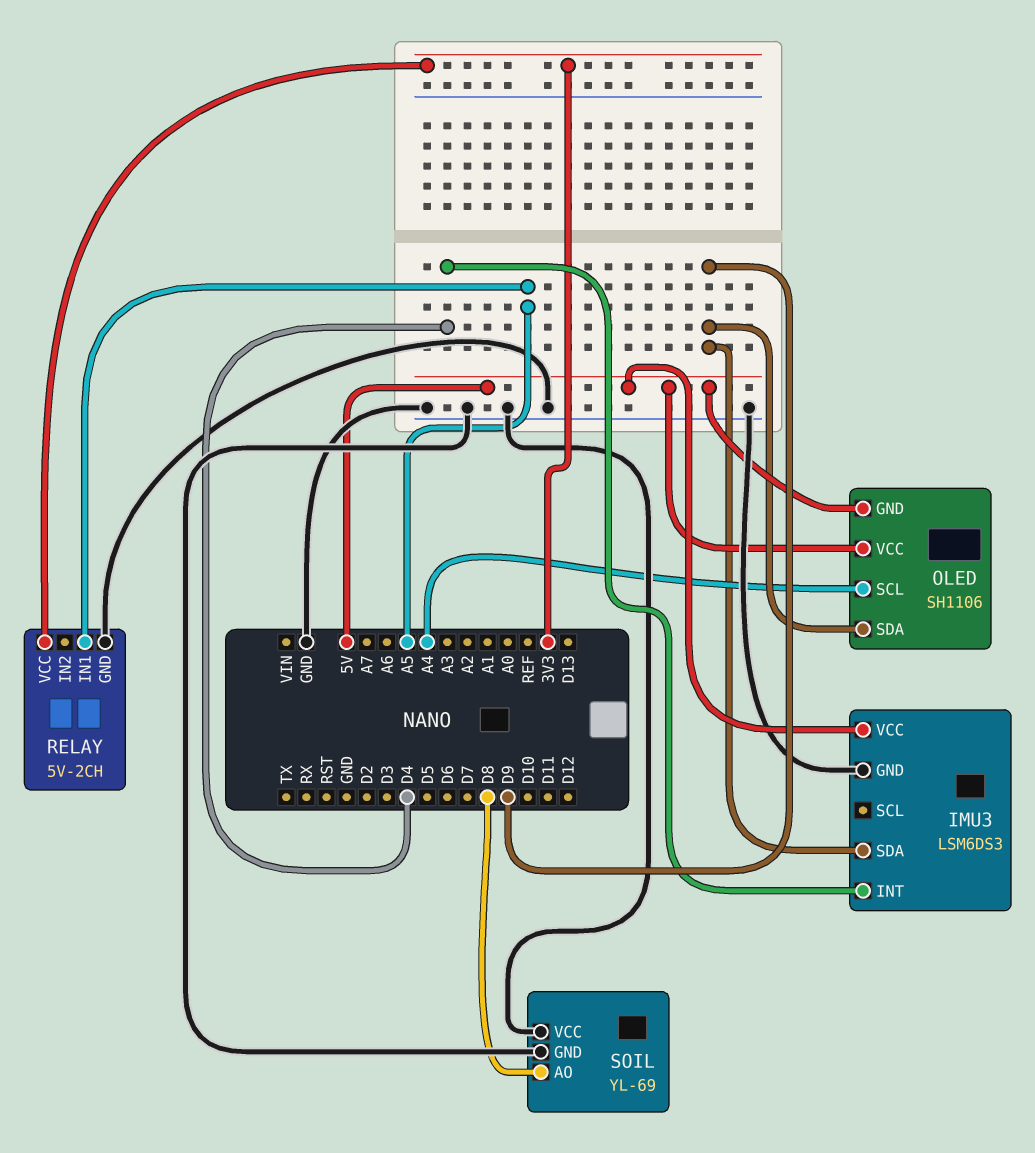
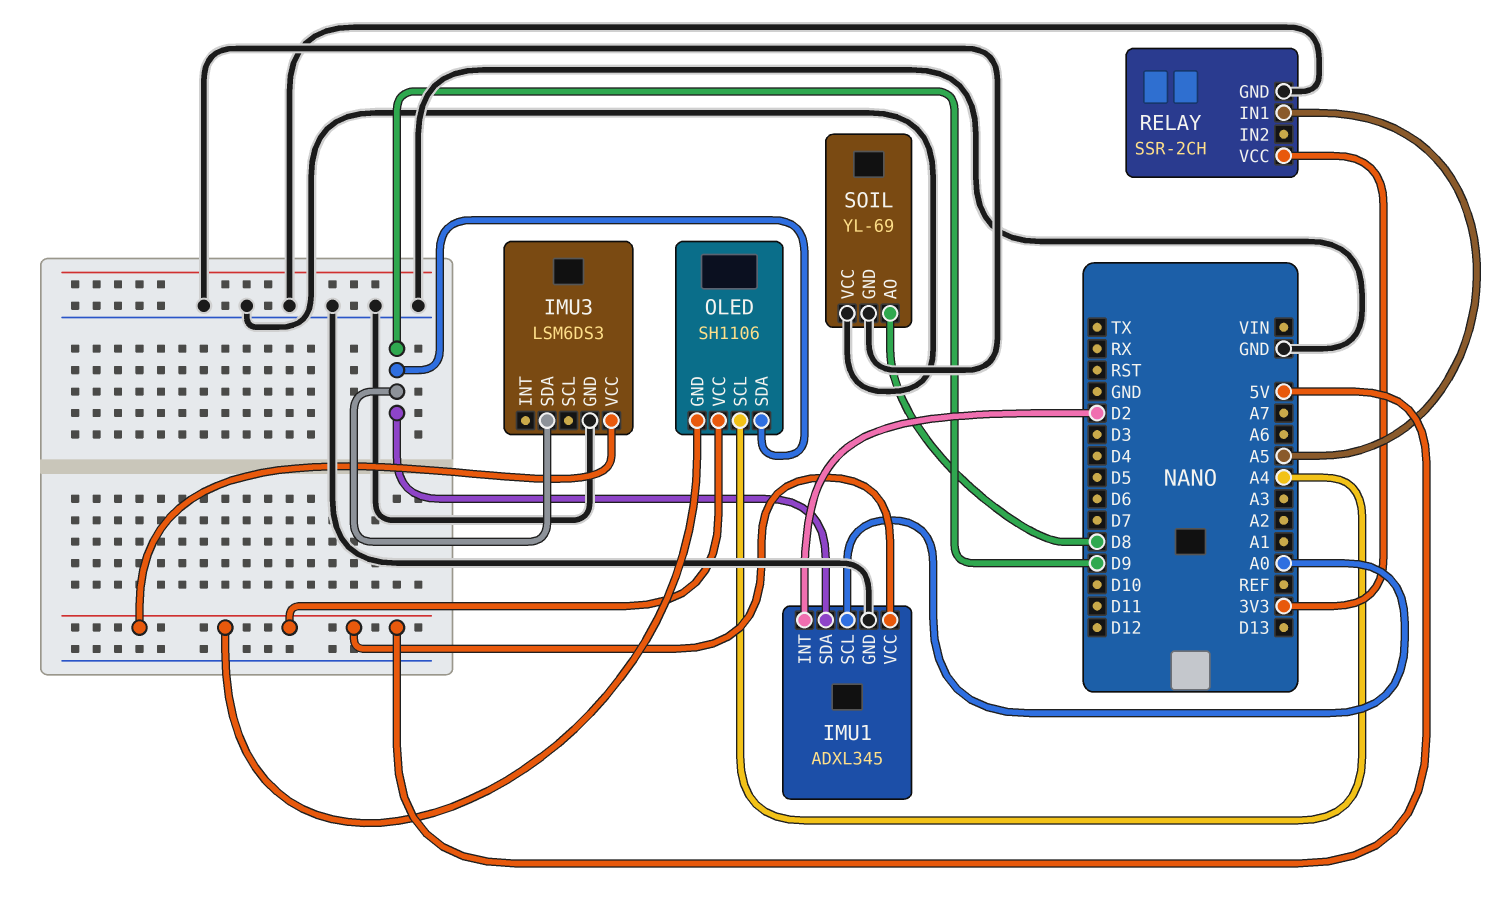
IMU1: none -> ADXL345
IMU1 pin GND: none -> GND
IMU1 pin INT: none -> D2
IMU1 pin SCL: none -> A0
IMU1 pin SDA: none -> D9
IMU1 pin VCC: none -> 5V
IMU3 pin INT: D4 -> none
RELAY: 5V-2CH -> SSR-2CH

